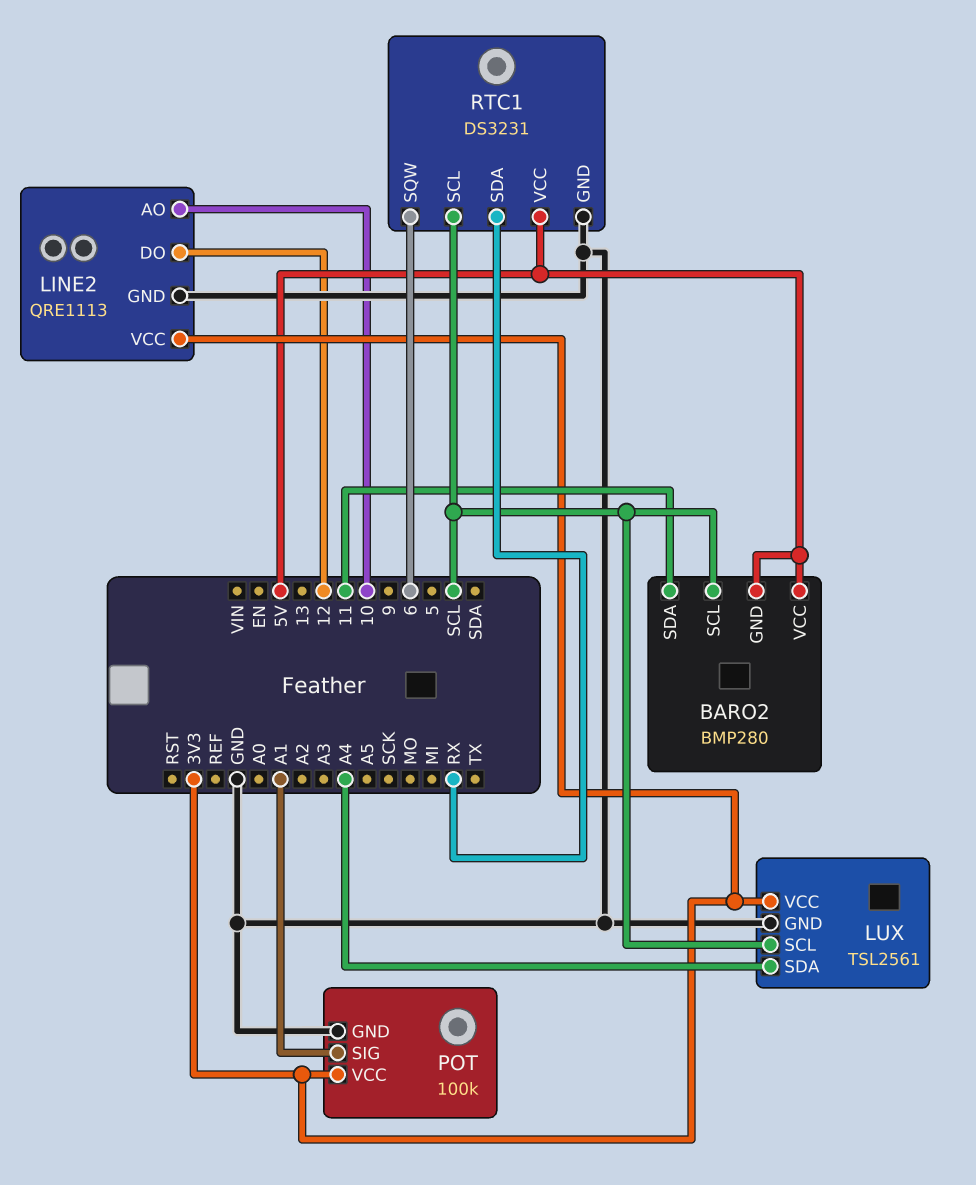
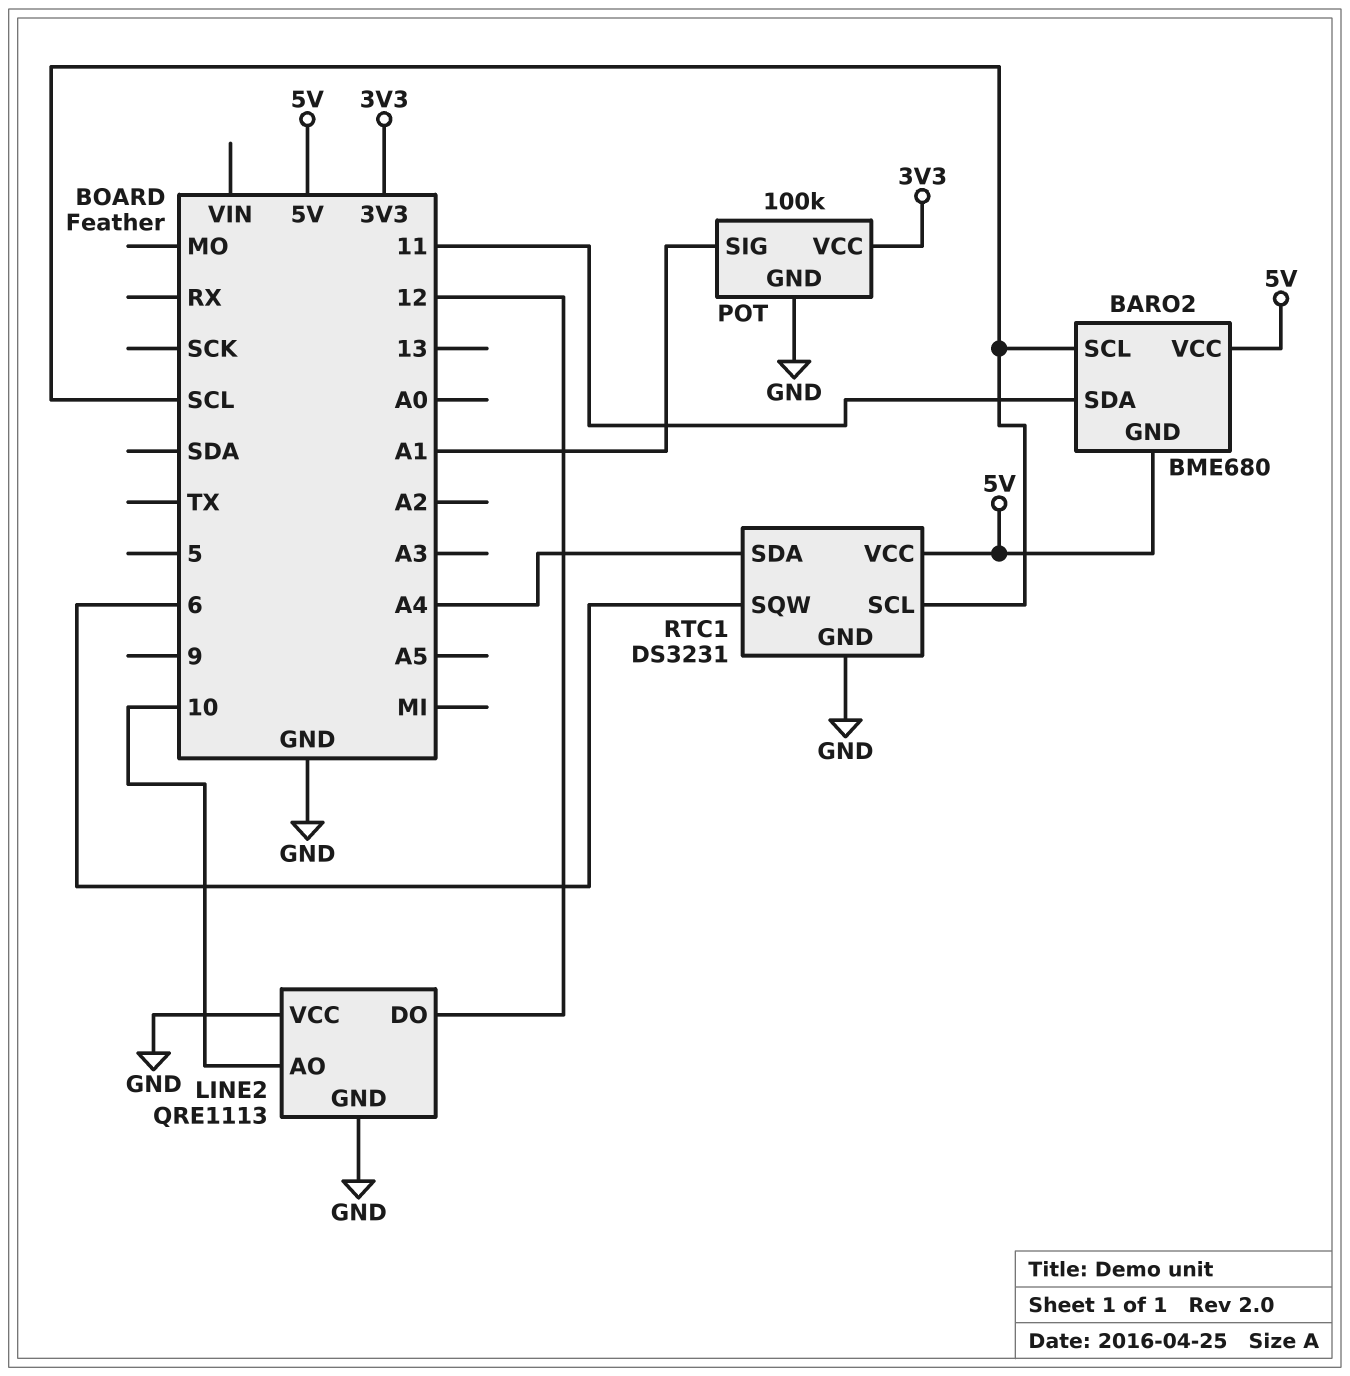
BARO2: BMP280 -> BME680
LINE2 pin VCC: 3V3 -> GND
LUX: TSL2561 -> none
LUX pin GND: GND -> none
LUX pin SCL: SCL -> none
LUX pin SDA: A4 -> none
LUX pin VCC: 3V3 -> none
RTC1 pin SDA: RX -> A4

